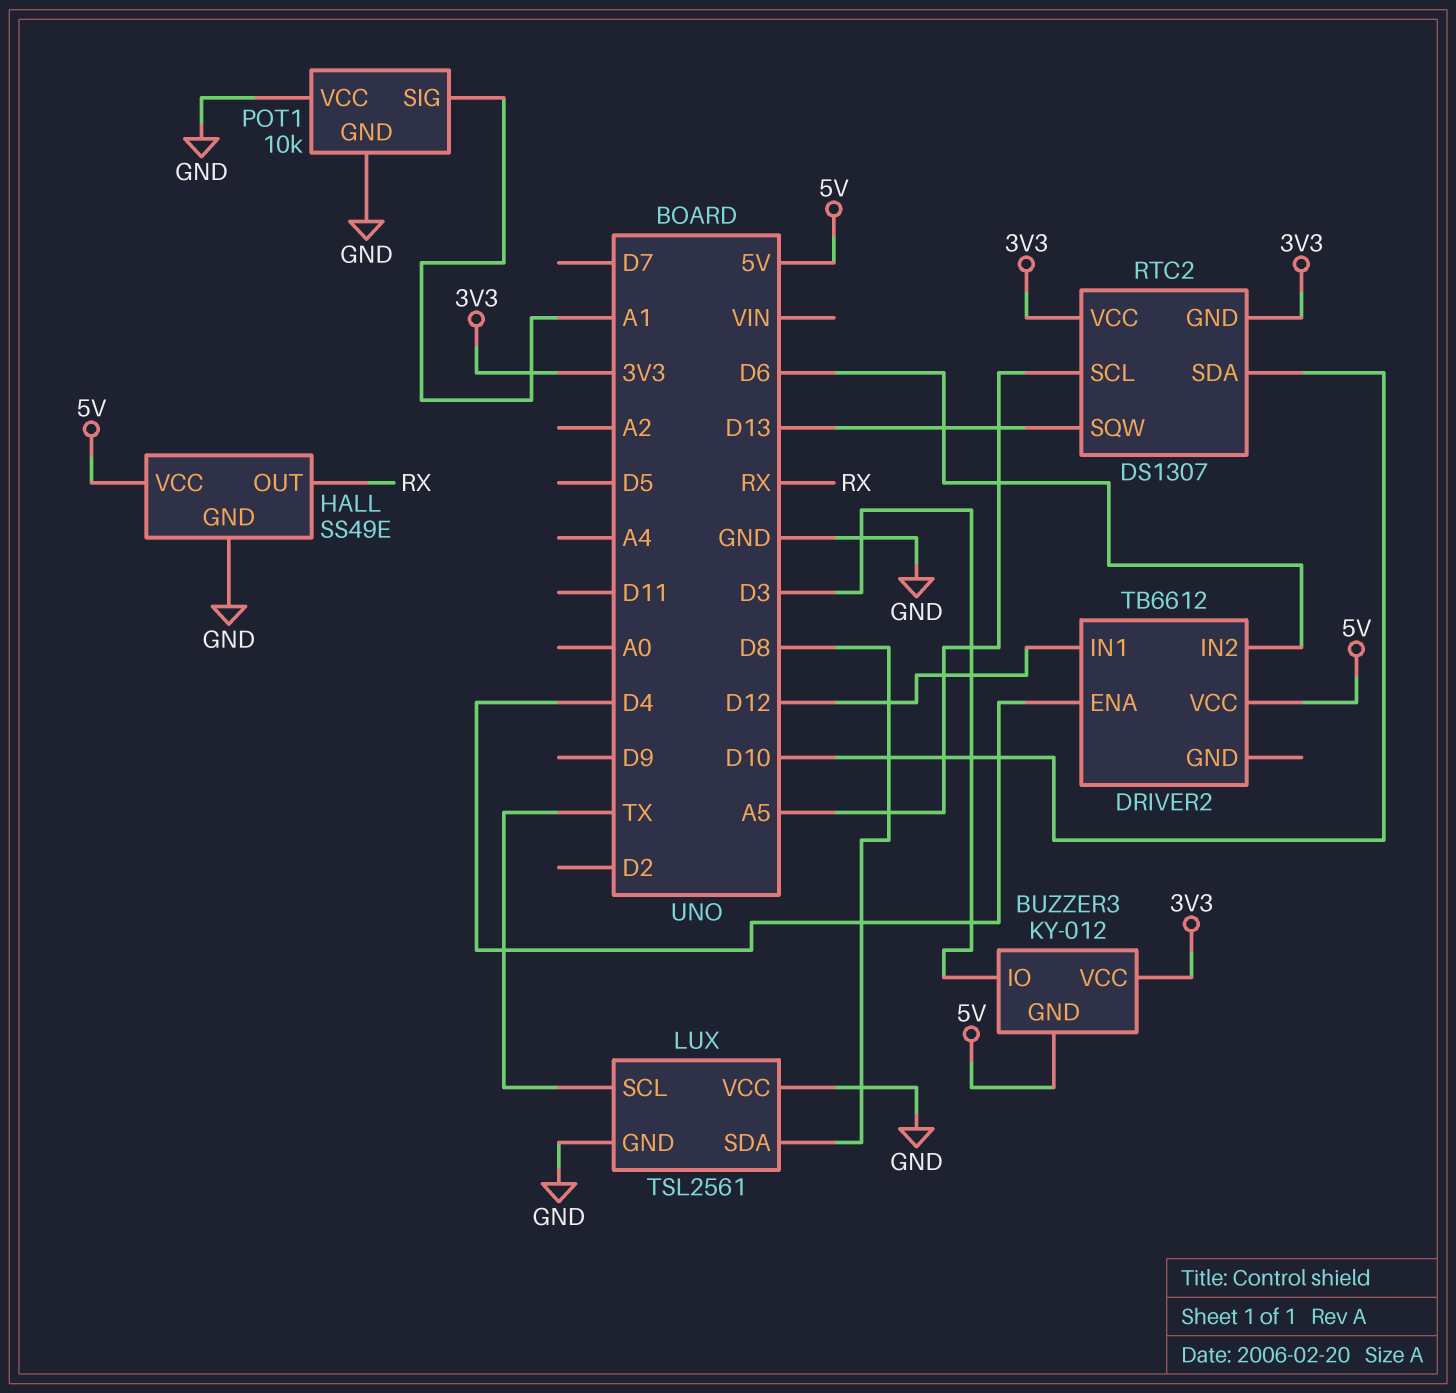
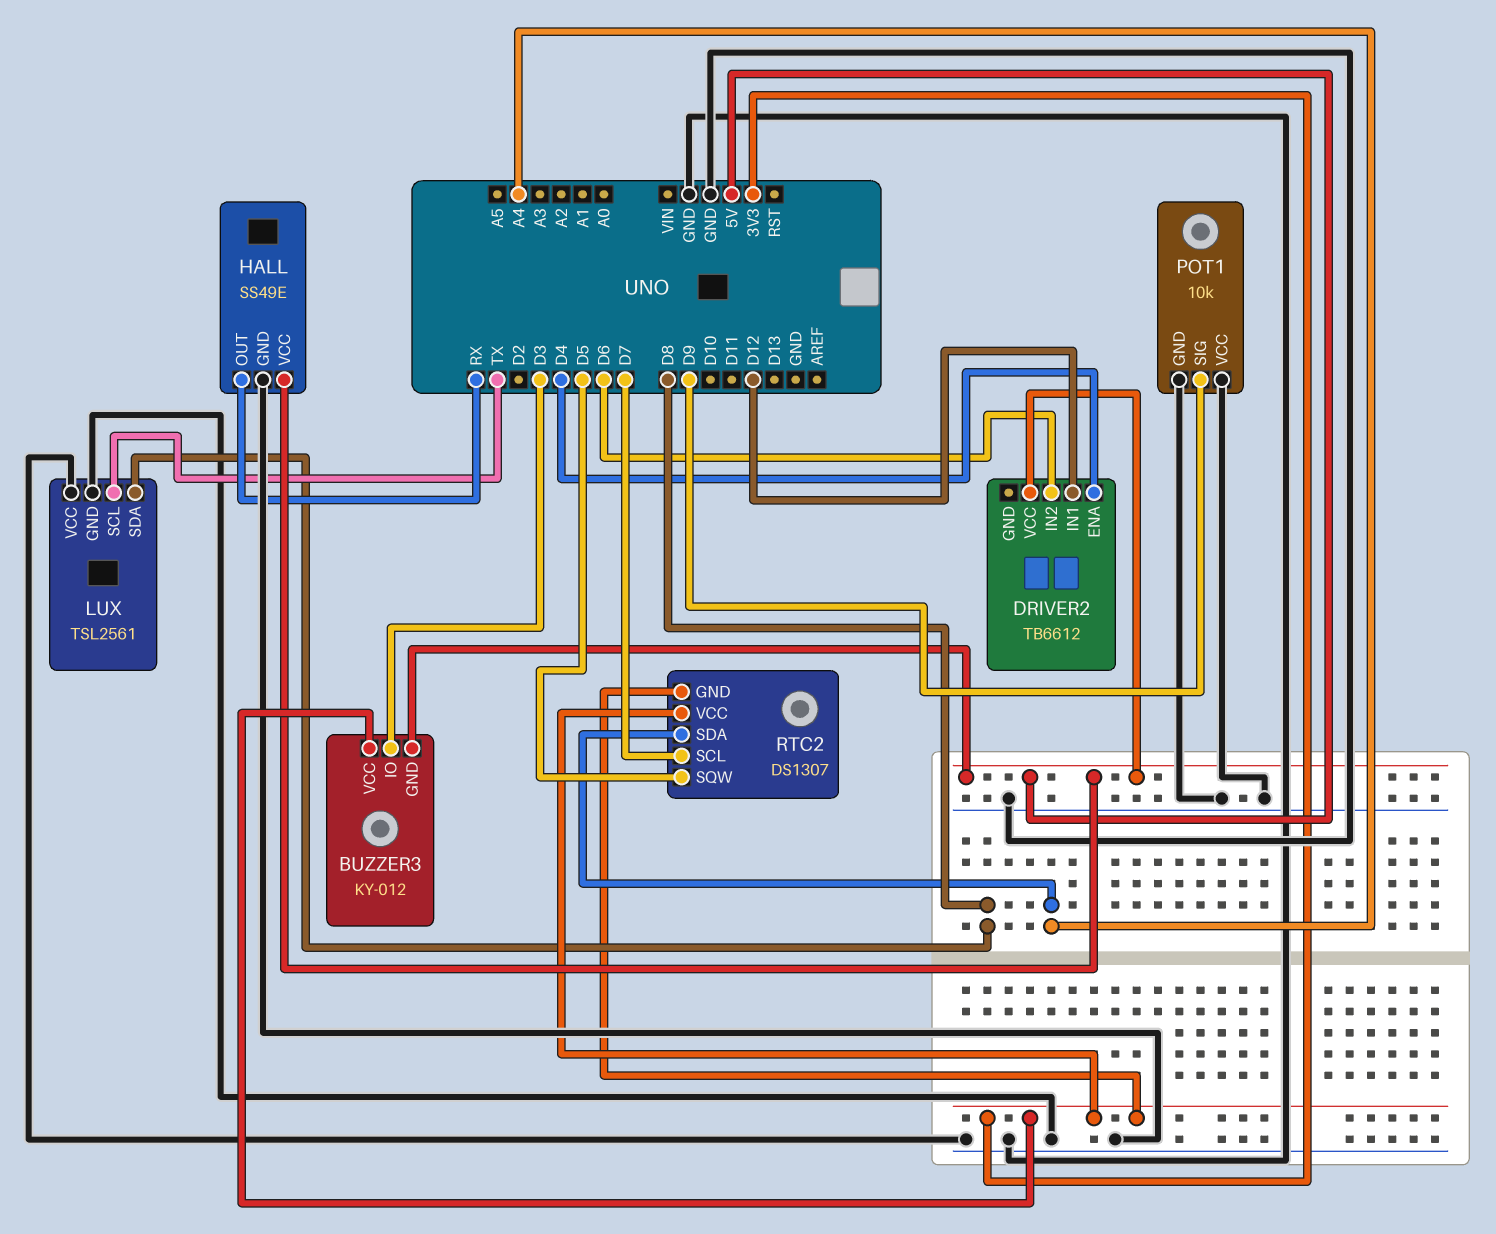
POT1 pin SIG: A1 -> D9
RTC2 pin SCL: A5 -> D7
RTC2 pin SDA: D10 -> A4
RTC2 pin SQW: D13 -> D5

